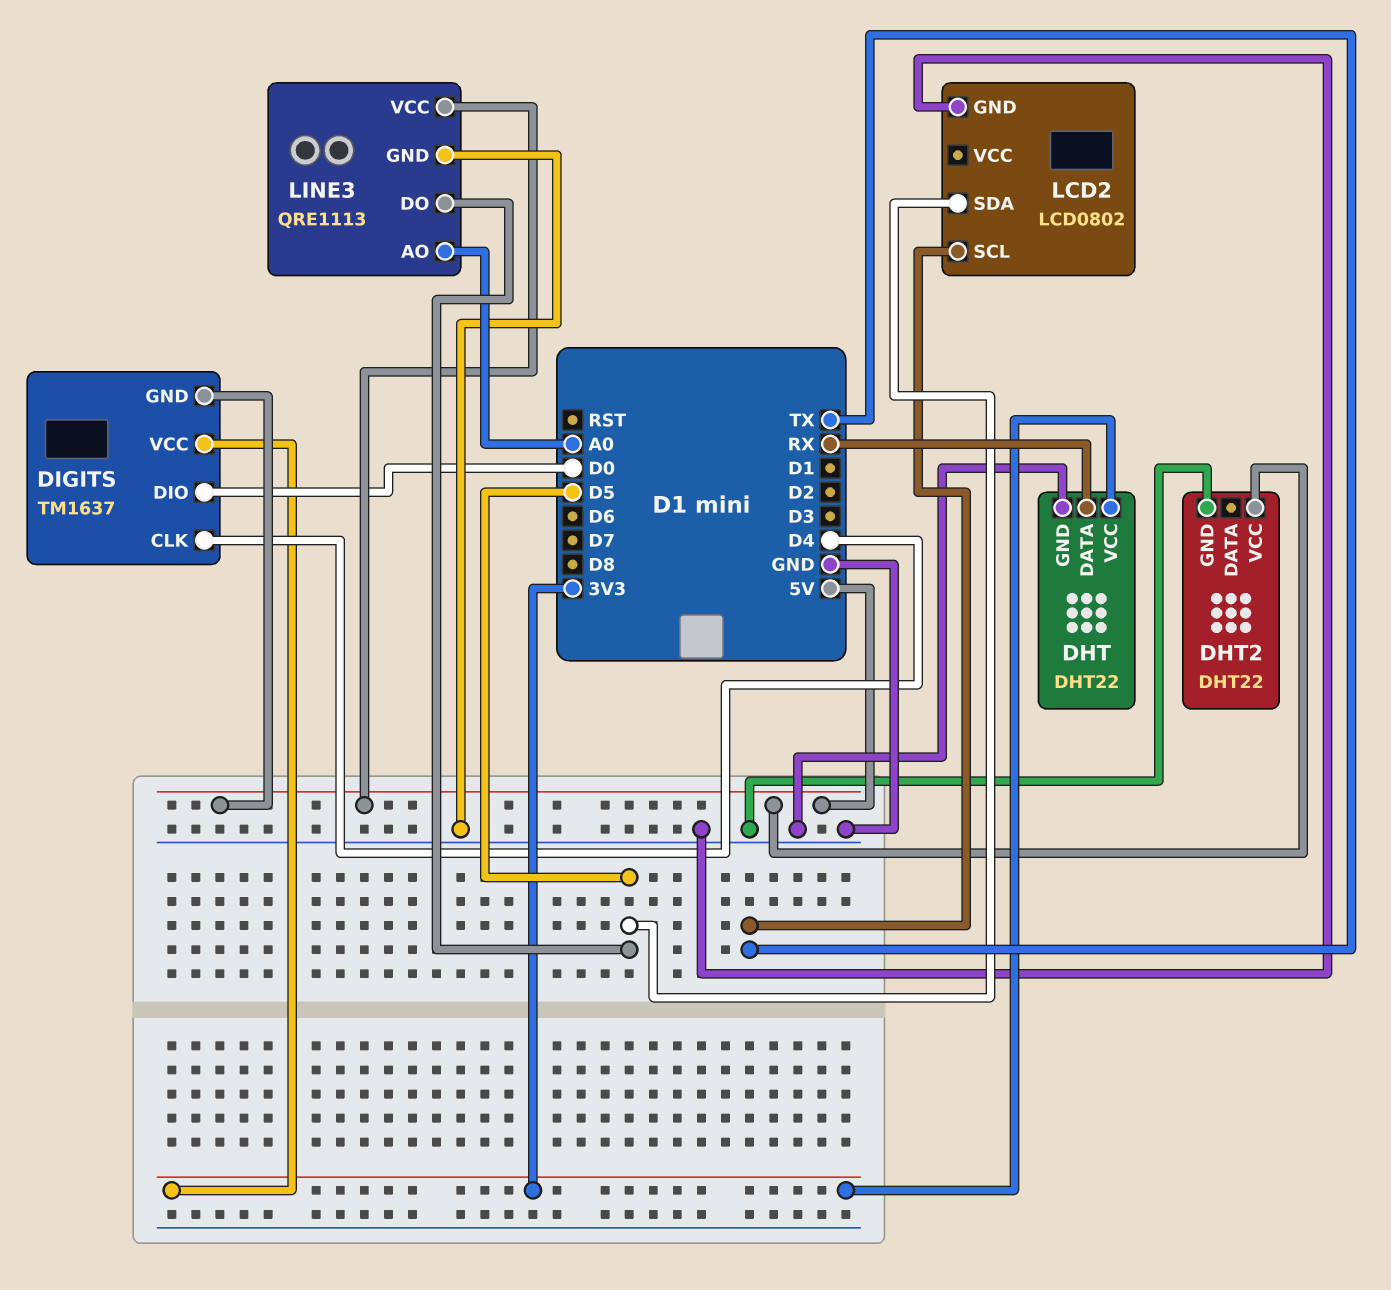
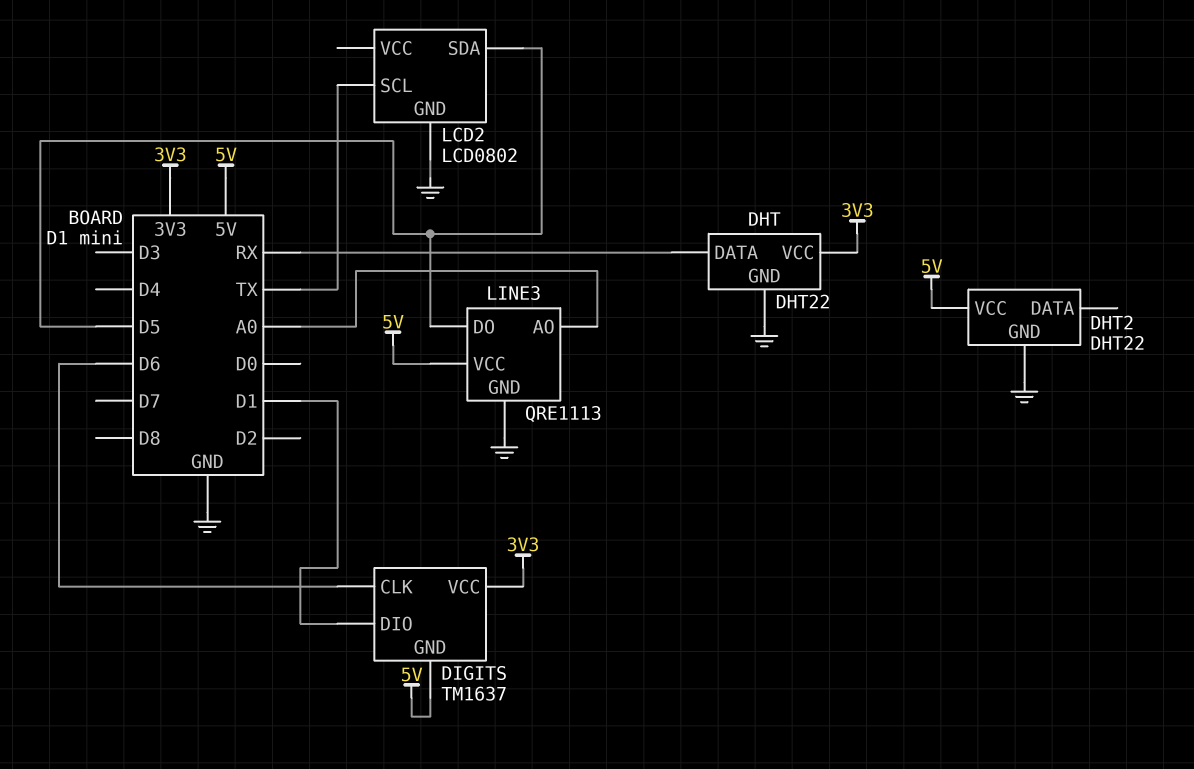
DIGITS pin CLK: D4 -> D6
DIGITS pin DIO: D0 -> D1

